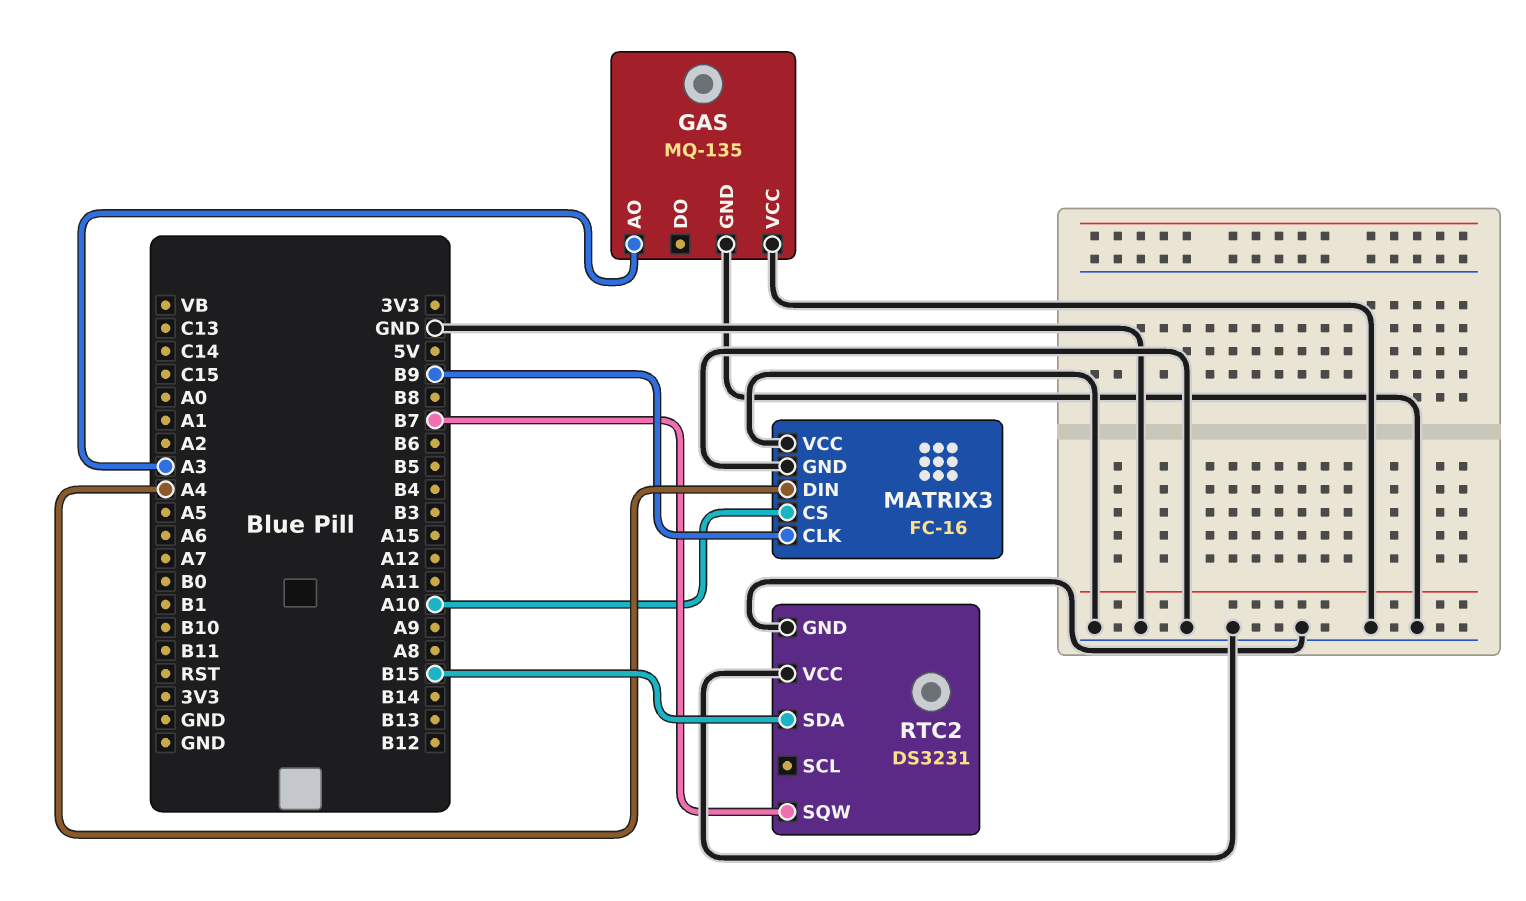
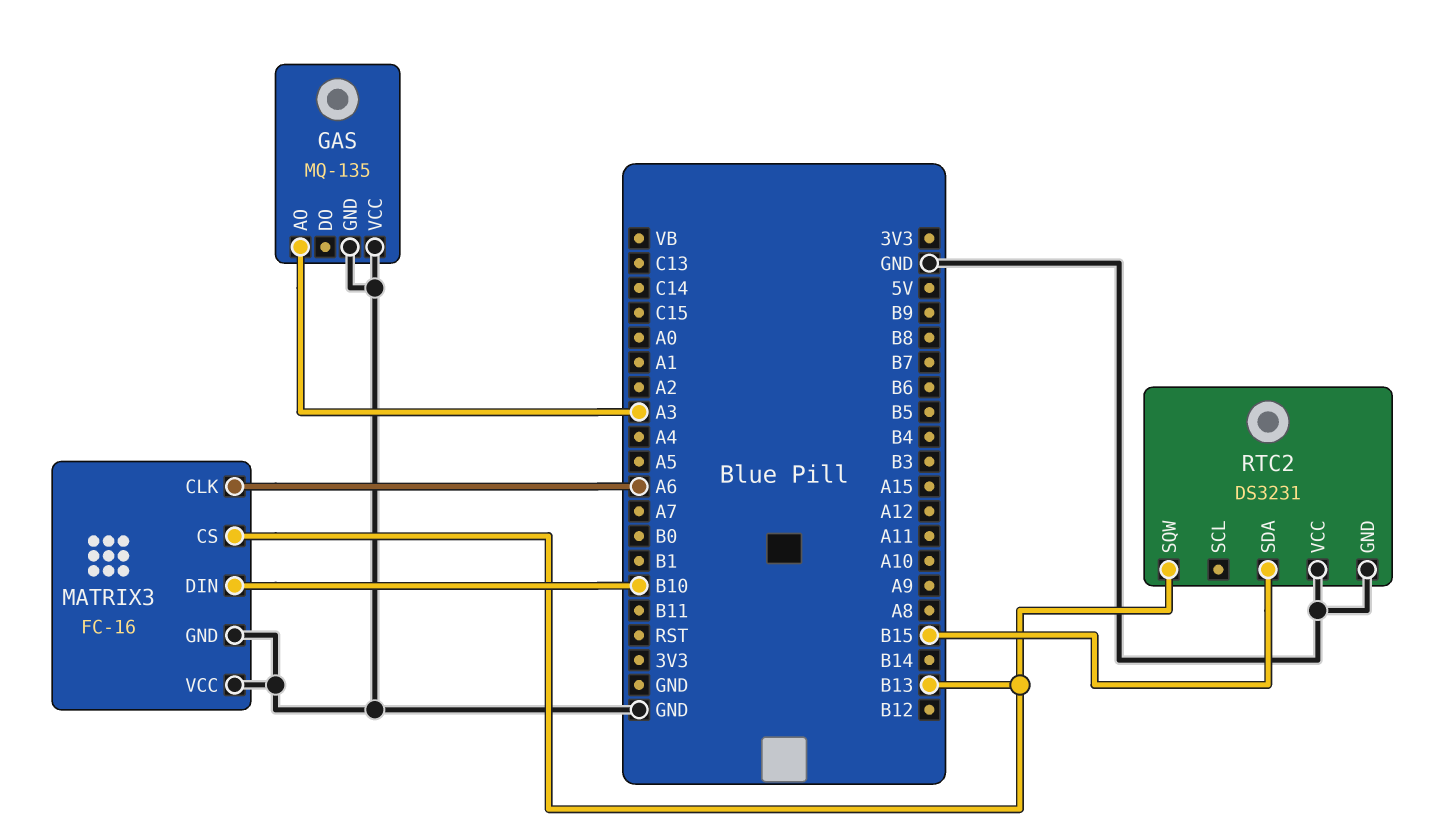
MATRIX3 pin CLK: B9 -> A6
MATRIX3 pin CS: A10 -> B13
MATRIX3 pin DIN: A4 -> B10
RTC2 pin SQW: B7 -> B13

